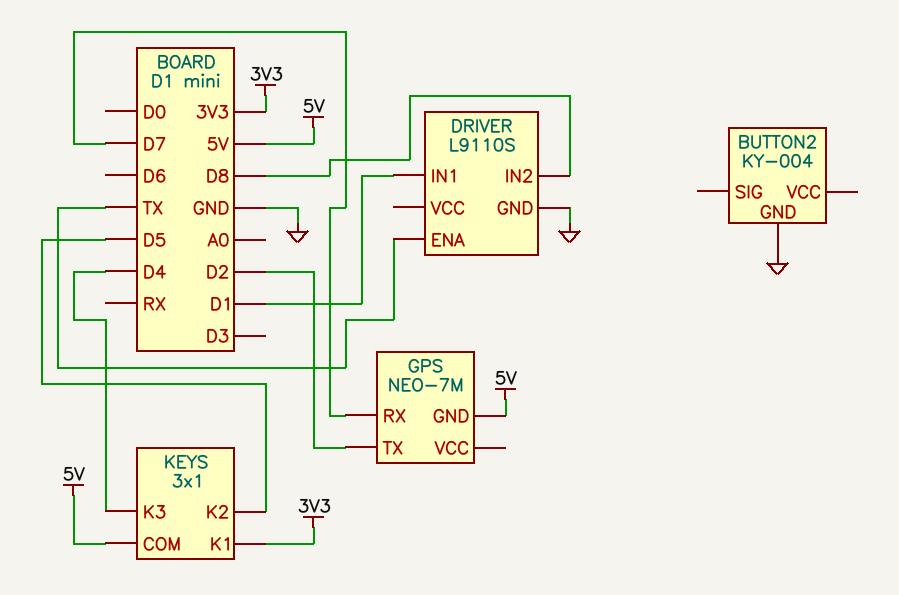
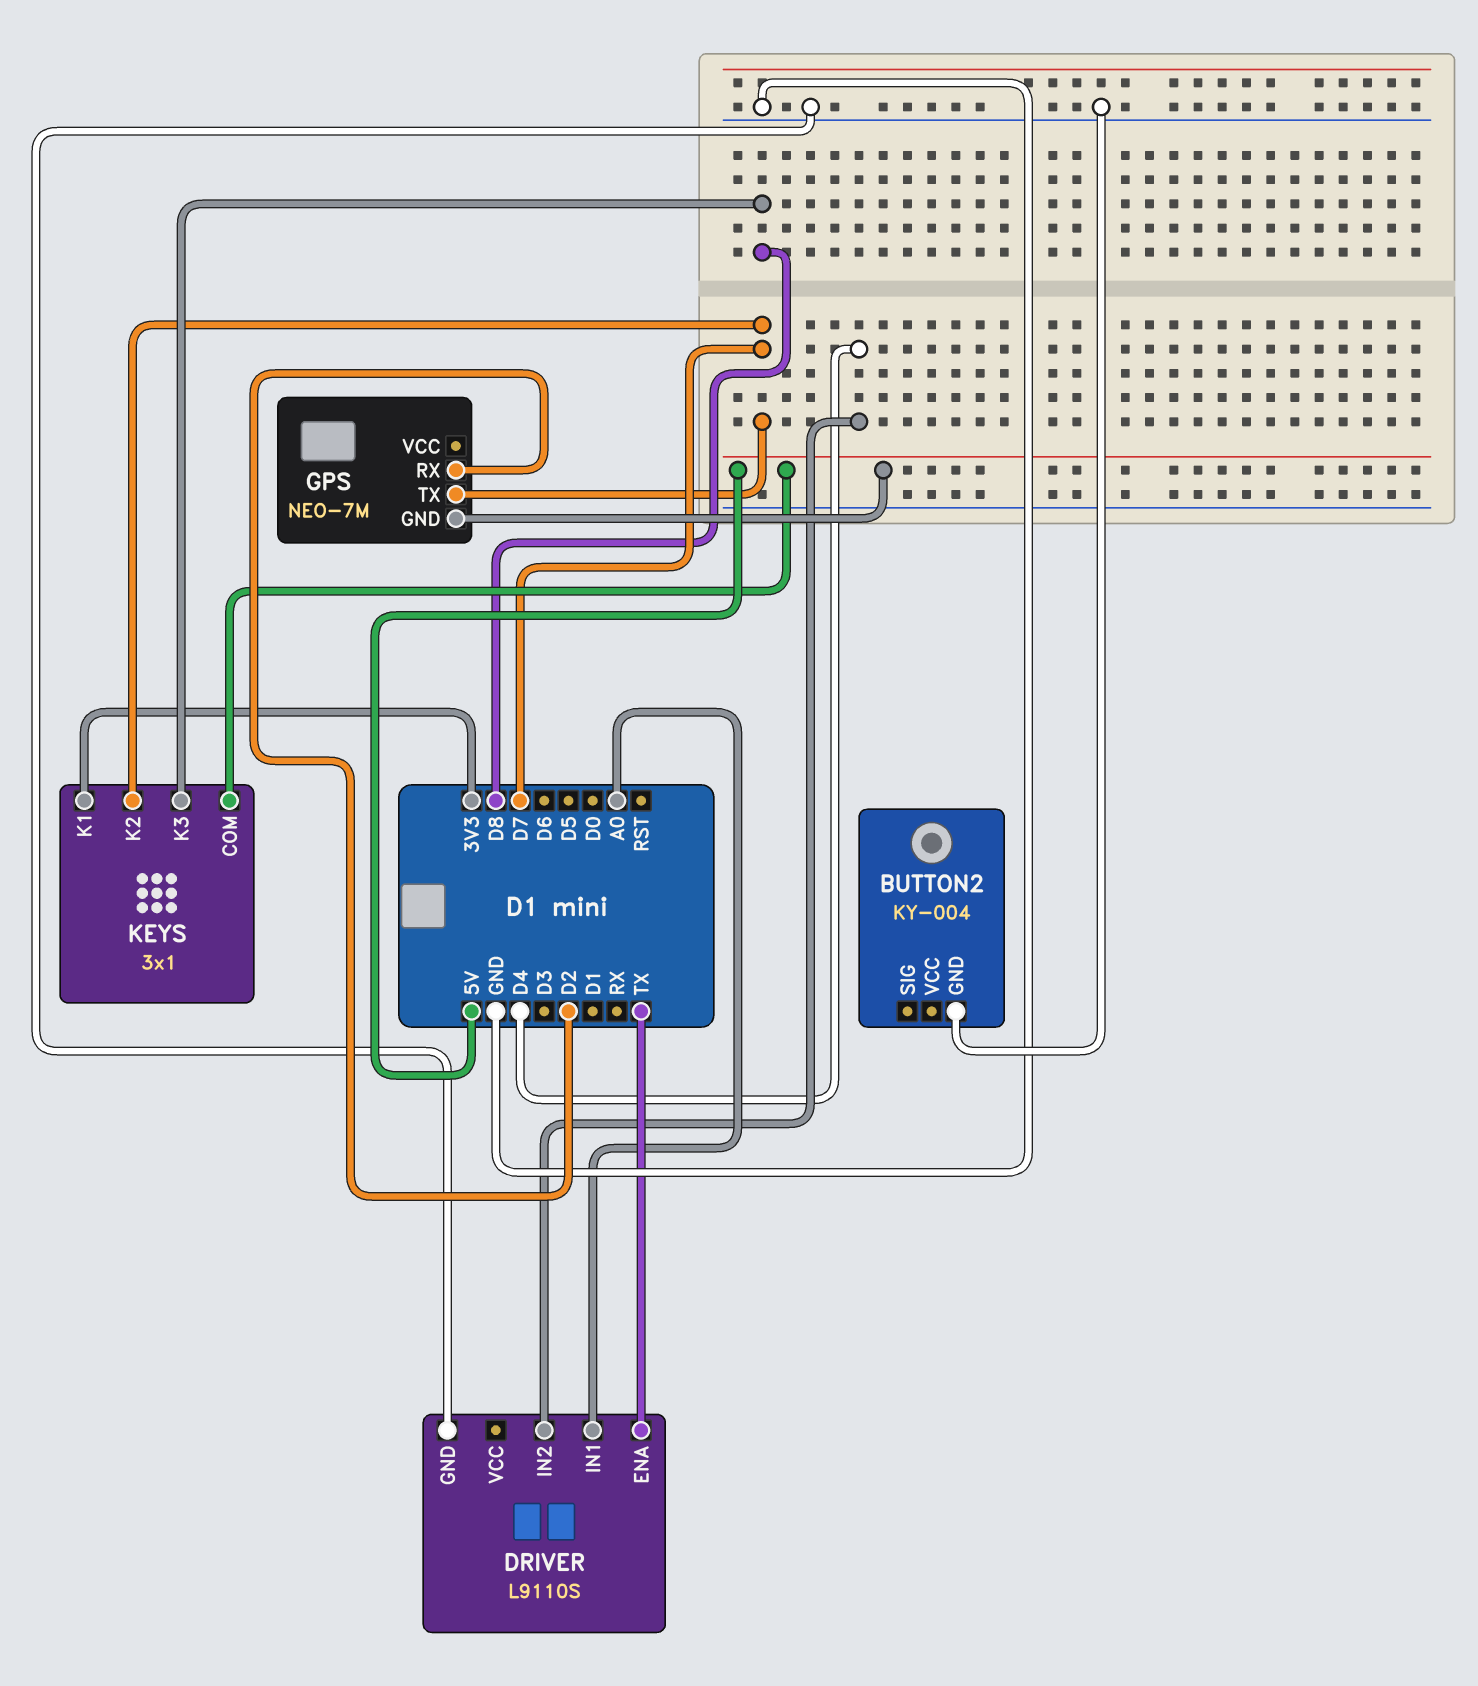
DRIVER pin IN1: D1 -> A0
DRIVER pin IN2: D8 -> D4
GPS pin RX: D7 -> D2
GPS pin TX: D2 -> D7
KEYS pin K2: D5 -> D7
KEYS pin K3: D4 -> D8

